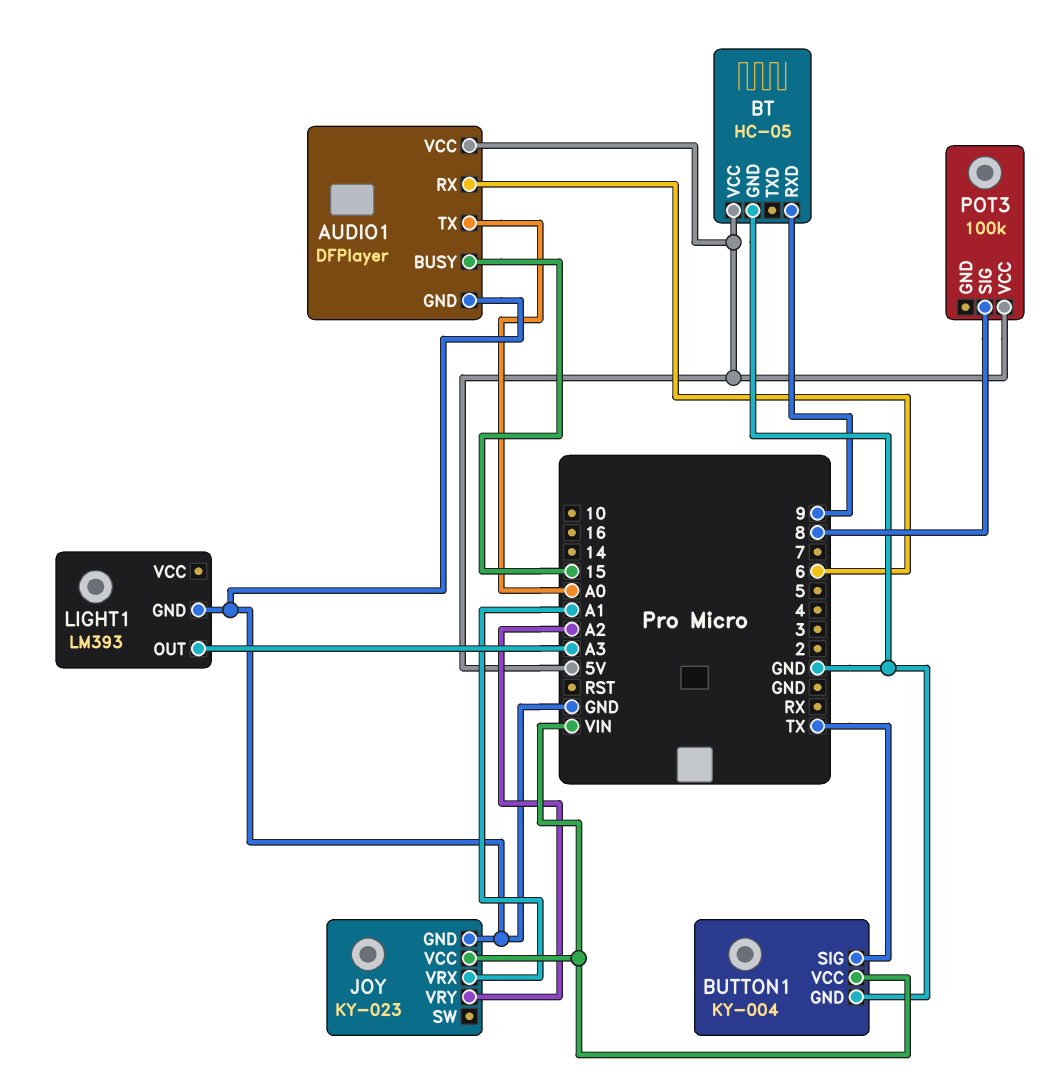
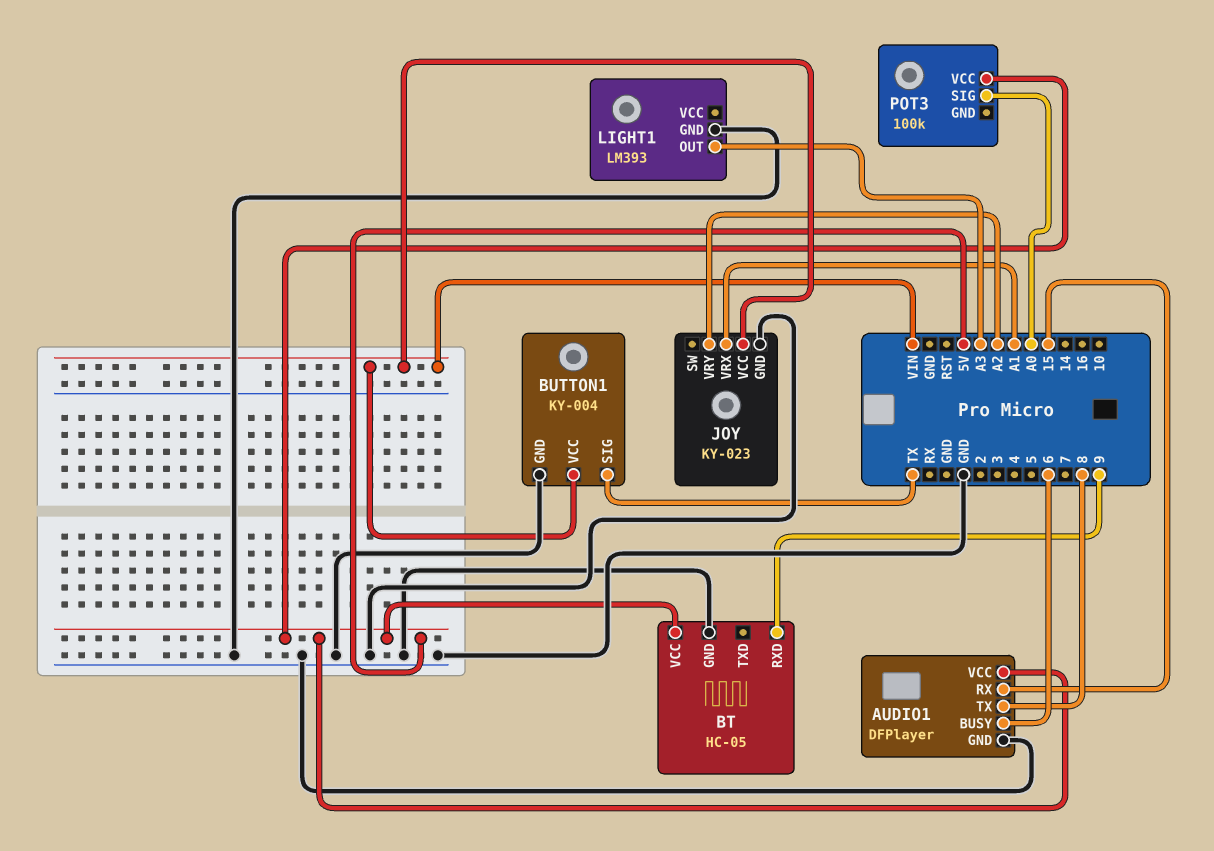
AUDIO1 pin BUSY: 15 -> 6
AUDIO1 pin RX: 6 -> 15
AUDIO1 pin TX: A0 -> 8
POT3 pin SIG: 8 -> A0

